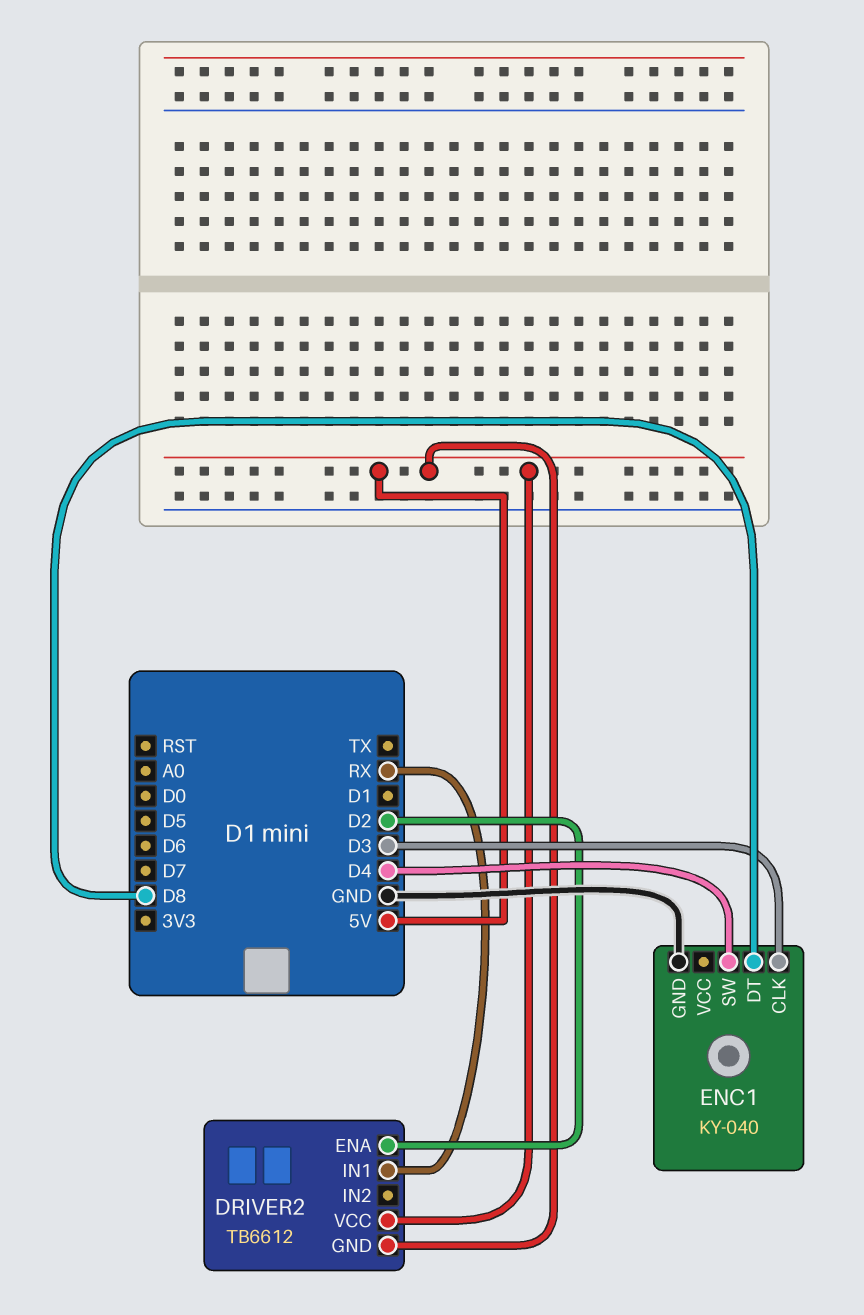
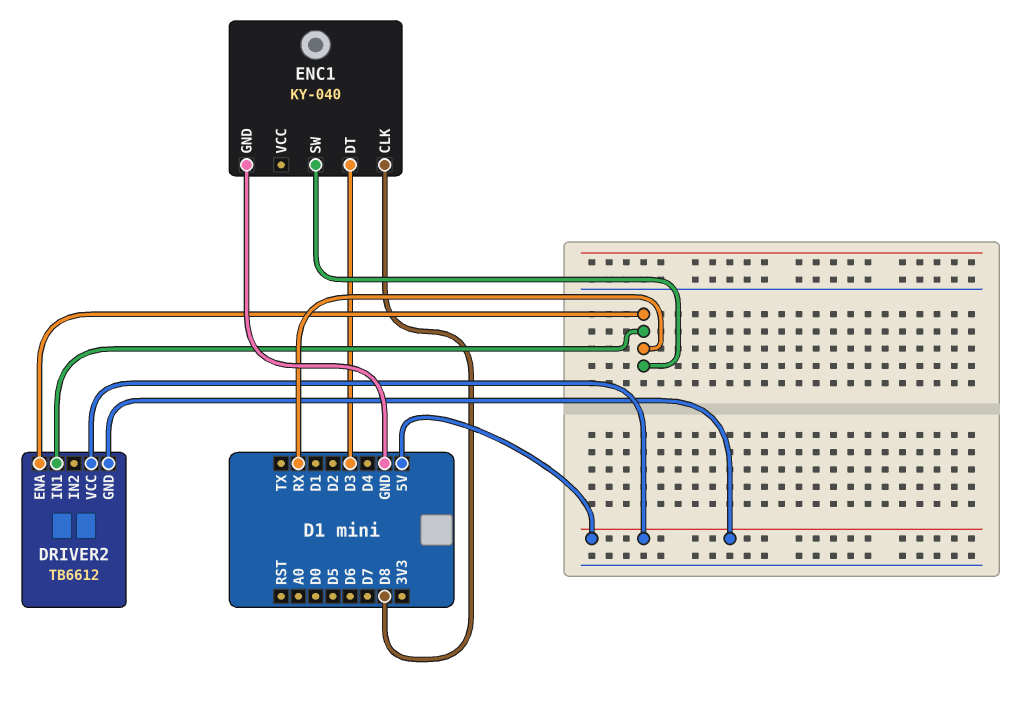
DRIVER2 pin ENA: D2 -> RX
ENC1 pin CLK: D3 -> D8
ENC1 pin DT: D8 -> D3
ENC1 pin SW: D4 -> RX

